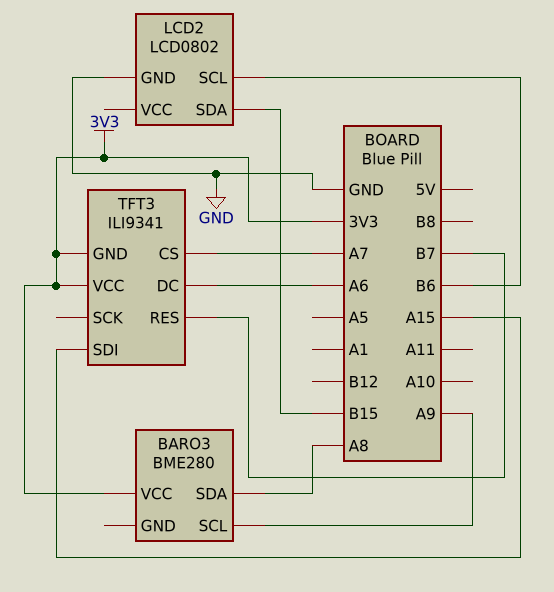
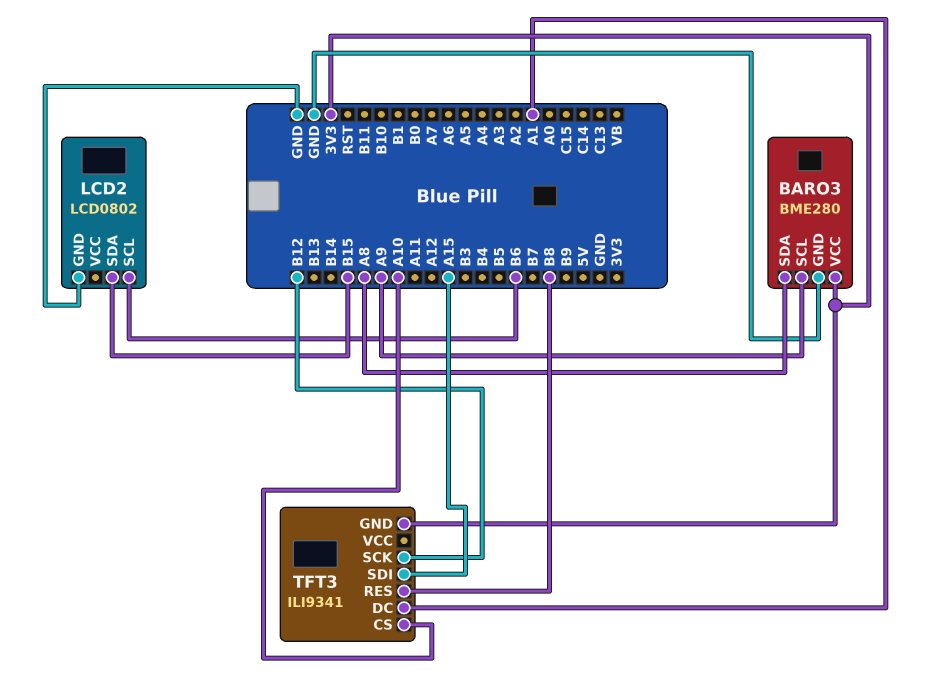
BARO3 pin GND: none -> GND
TFT3 pin CS: A7 -> A10
TFT3 pin DC: A6 -> A1
TFT3 pin RES: B7 -> B8
TFT3 pin SCK: none -> B12
TFT3 pin VCC: 3V3 -> none

